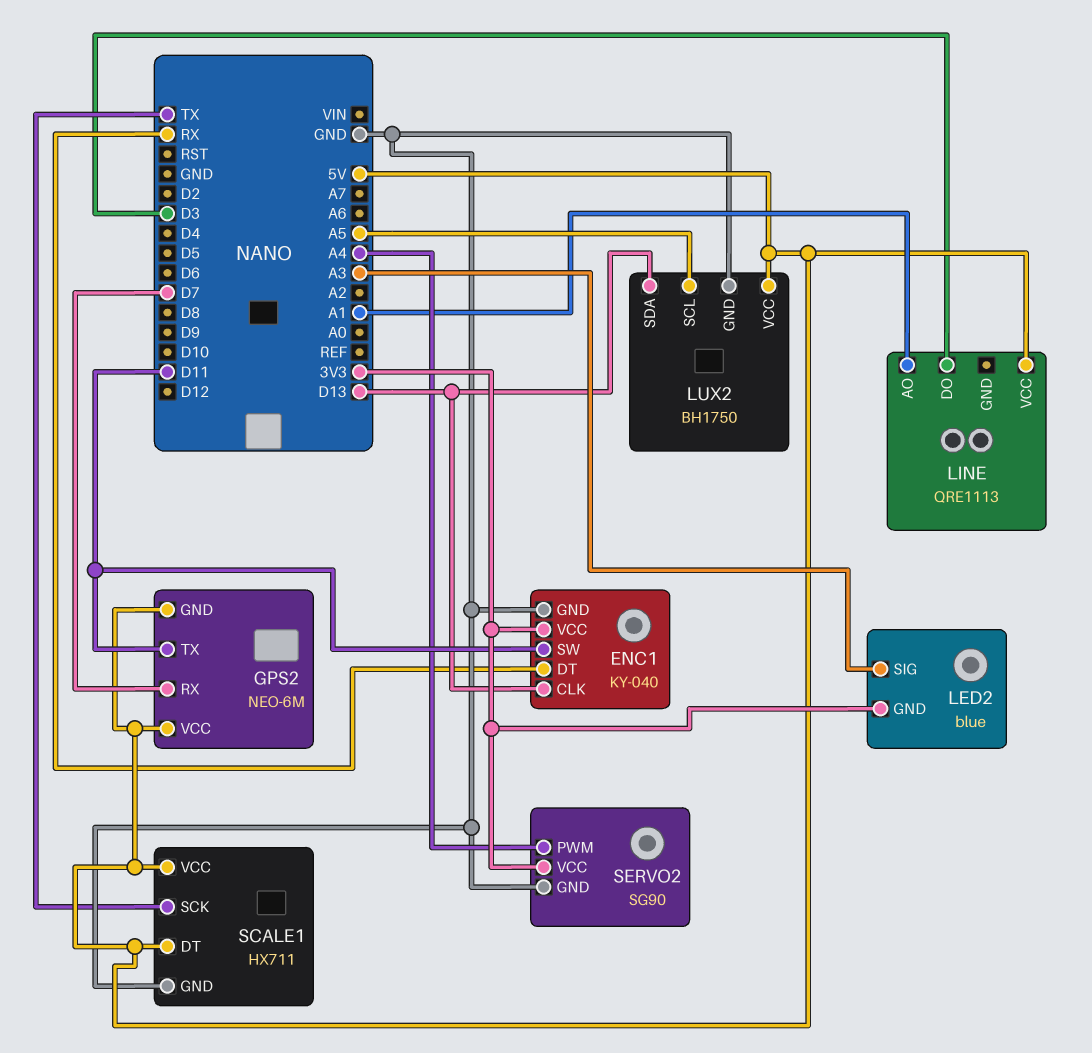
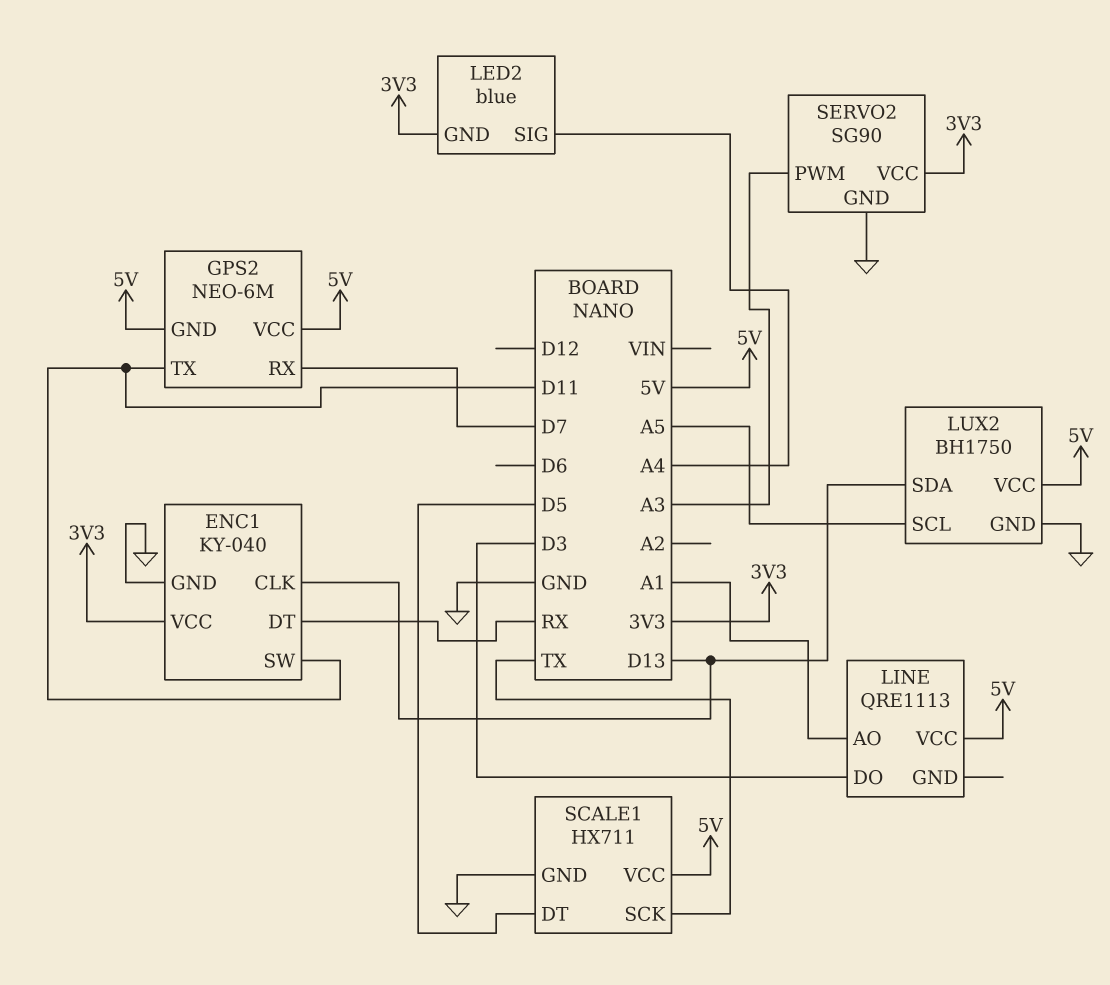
LED2 pin SIG: A3 -> A4
SCALE1 pin DT: 5V -> D5
SERVO2 pin PWM: A4 -> A3

